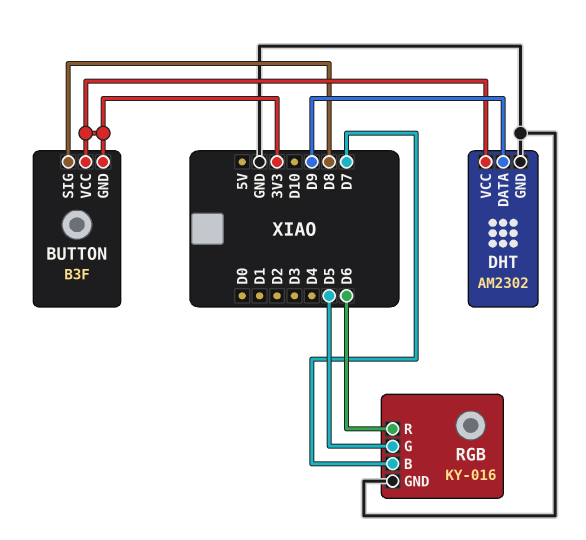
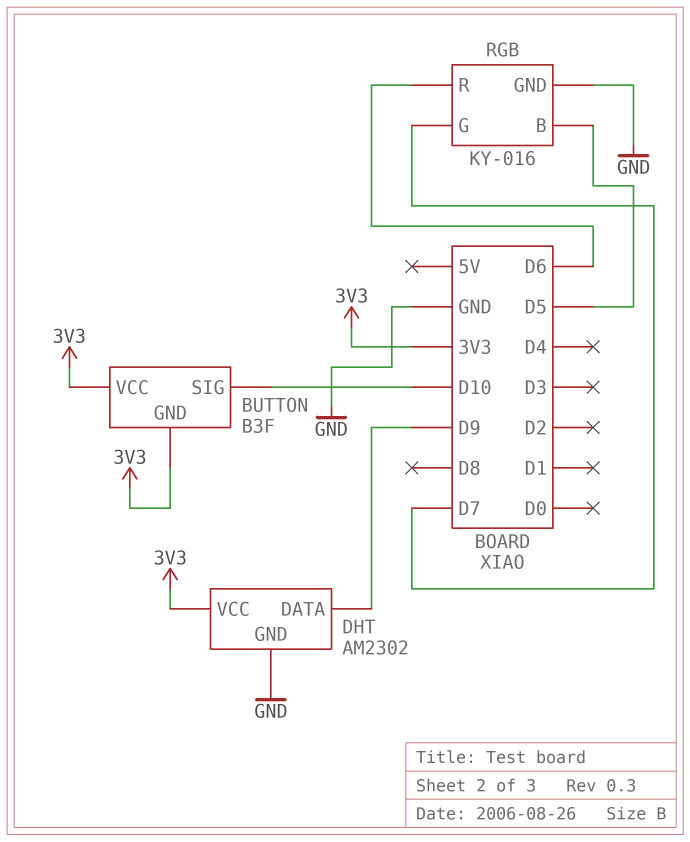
BUTTON pin SIG: D8 -> D10
RGB pin B: D7 -> D5
RGB pin G: D5 -> D7

